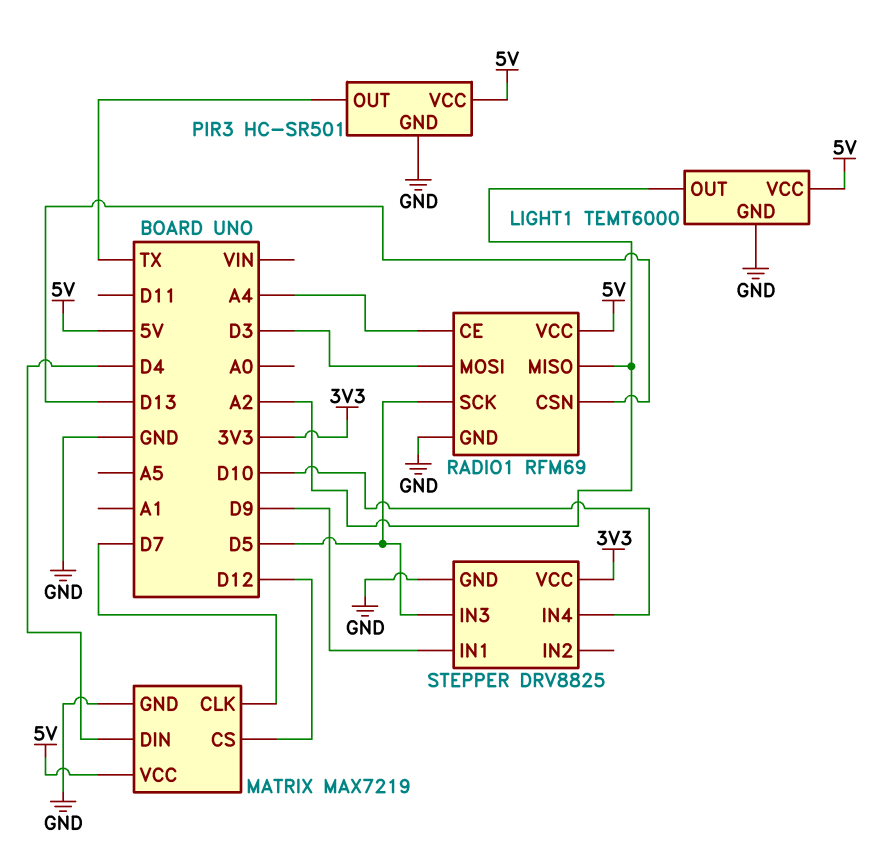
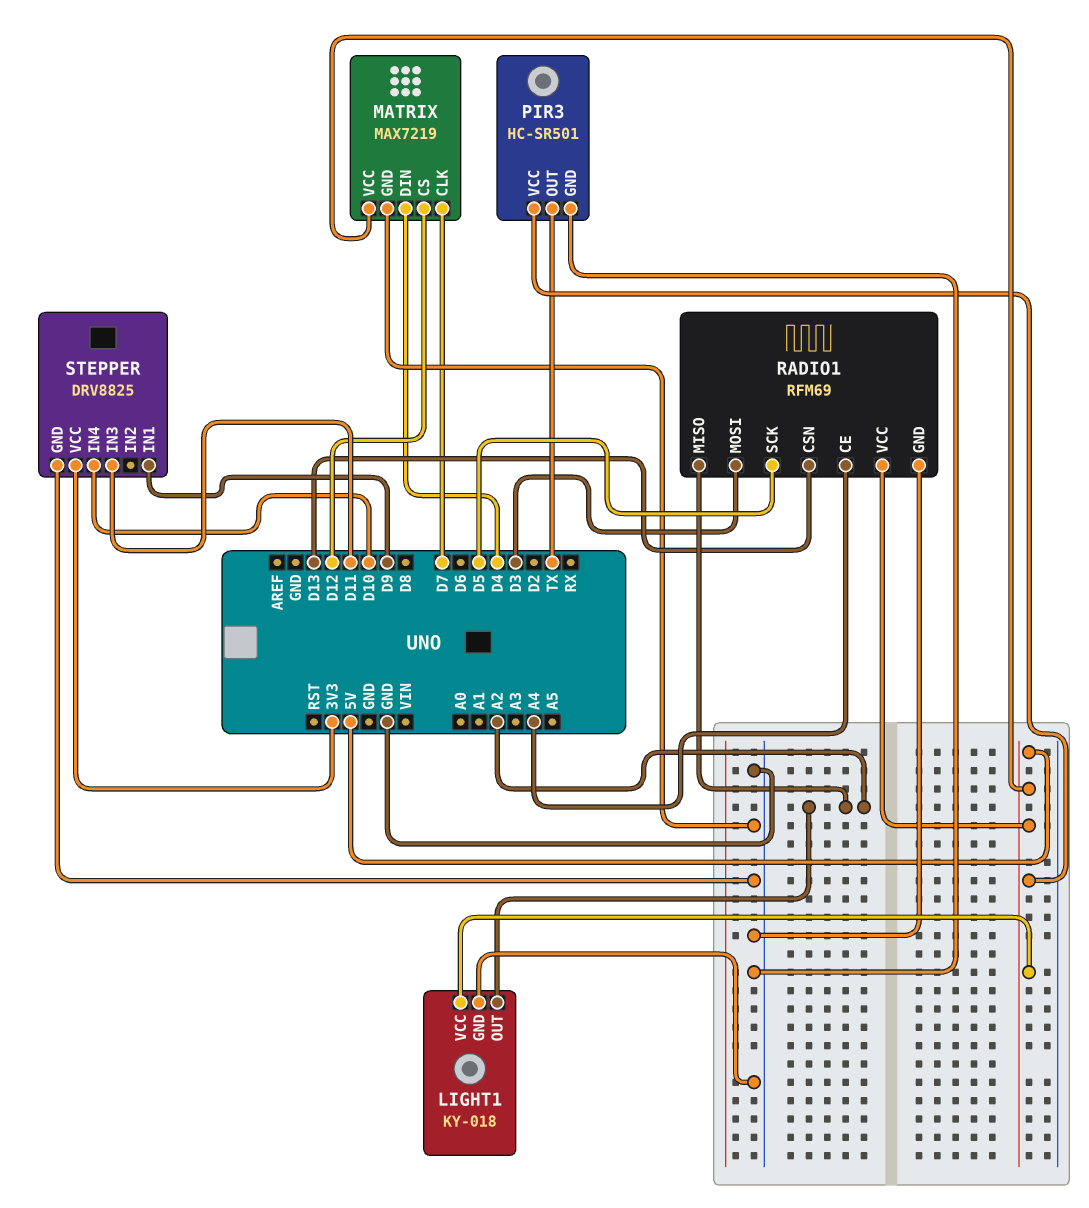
LIGHT1: TEMT6000 -> KY-018
STEPPER pin IN3: D5 -> D11

